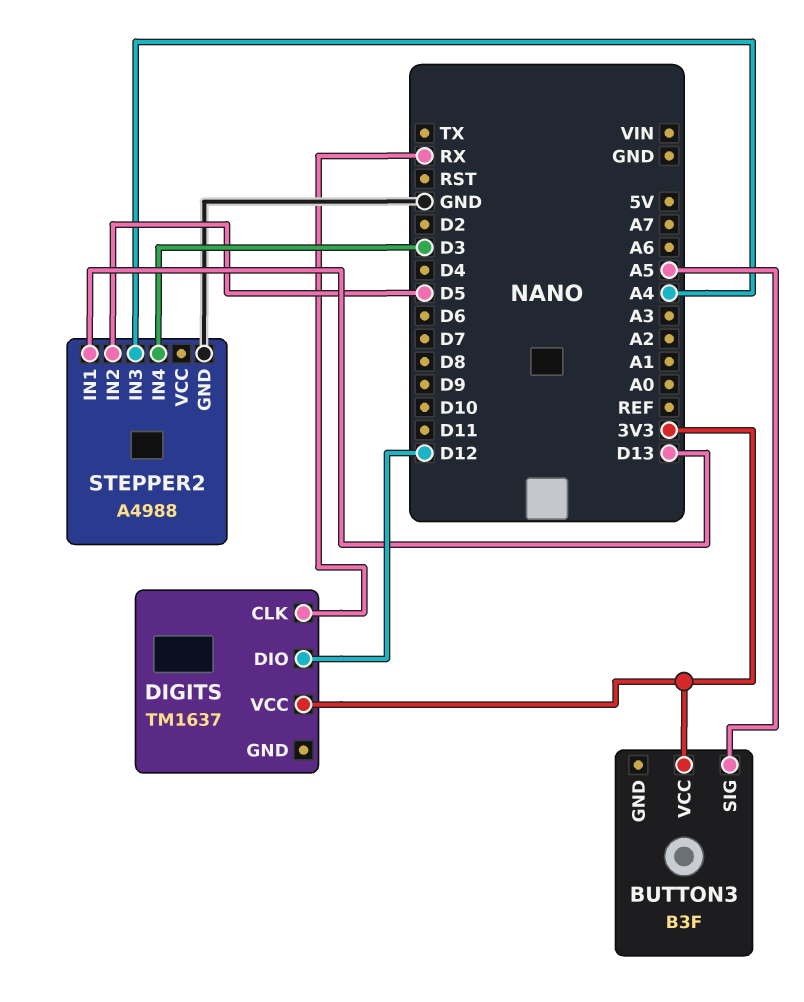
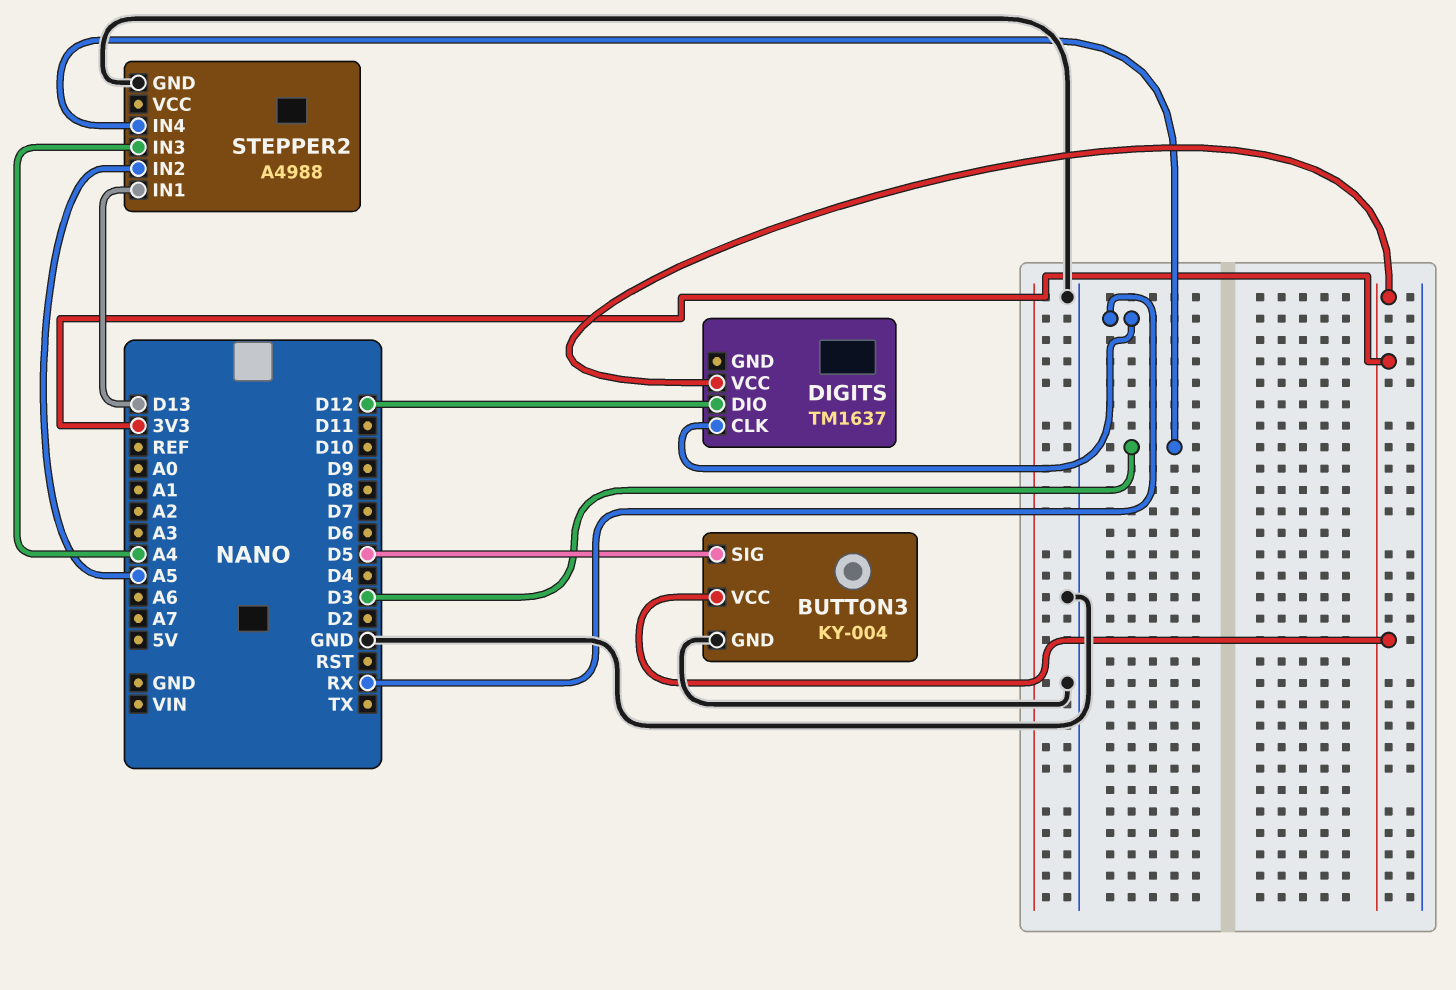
BUTTON3: B3F -> KY-004
BUTTON3 pin GND: none -> GND
BUTTON3 pin SIG: A5 -> D5
STEPPER2 pin IN2: D5 -> A5

